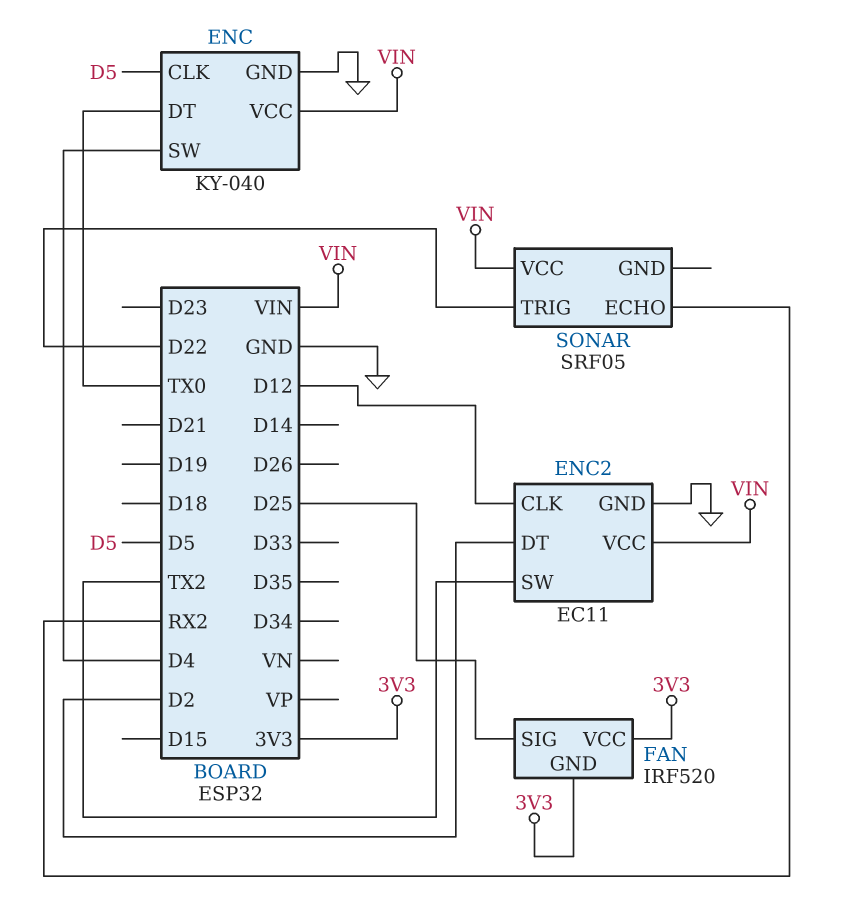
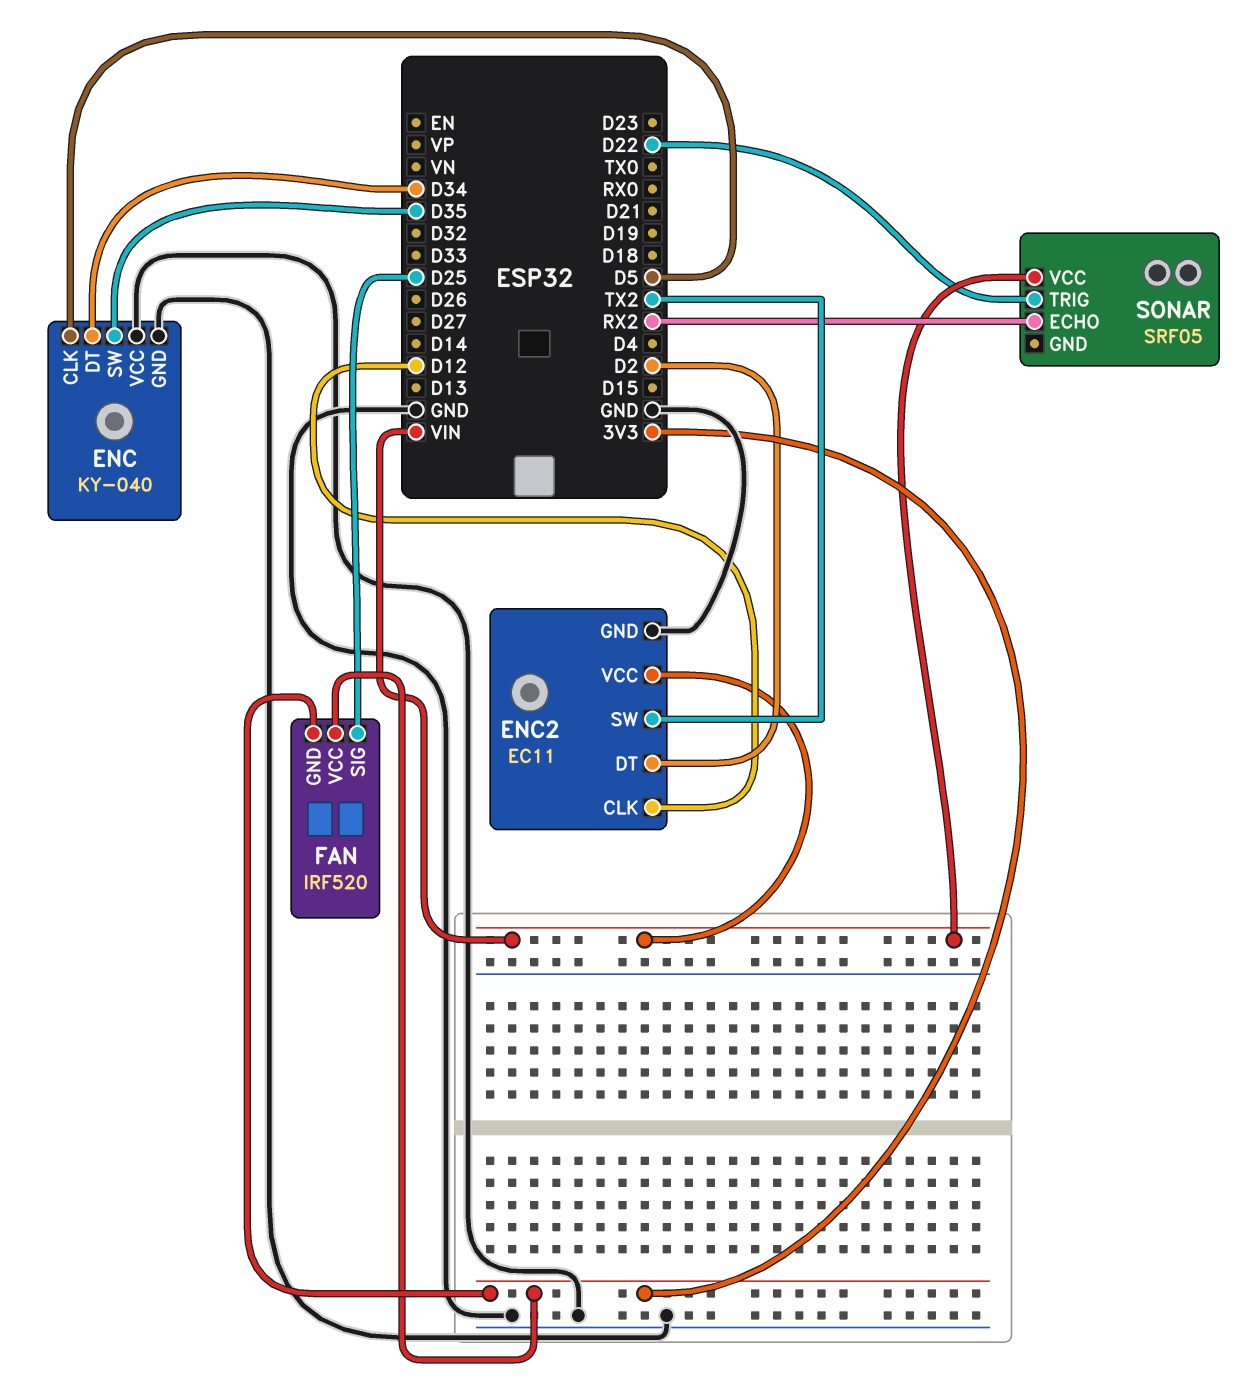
ENC pin DT: TX0 -> D34
ENC pin SW: D4 -> D35
ENC pin VCC: VIN -> GND

